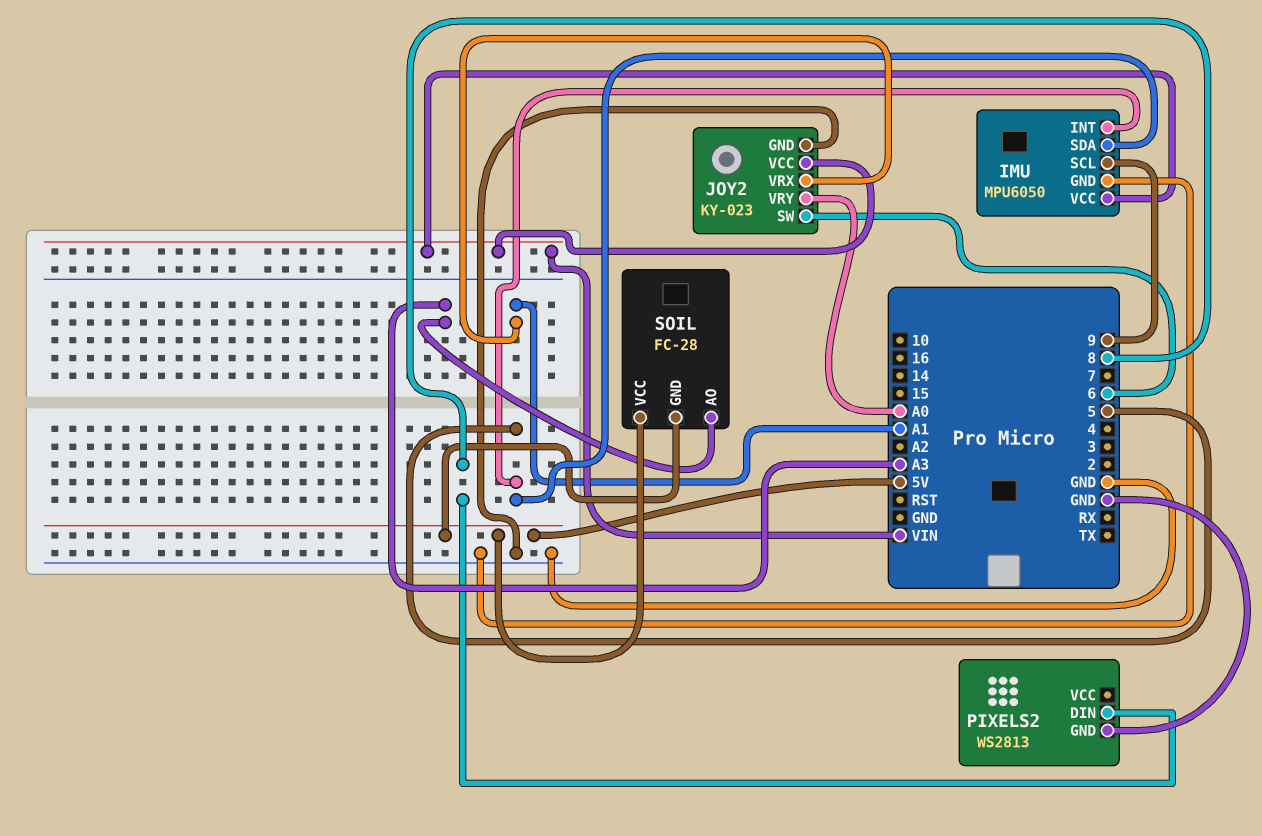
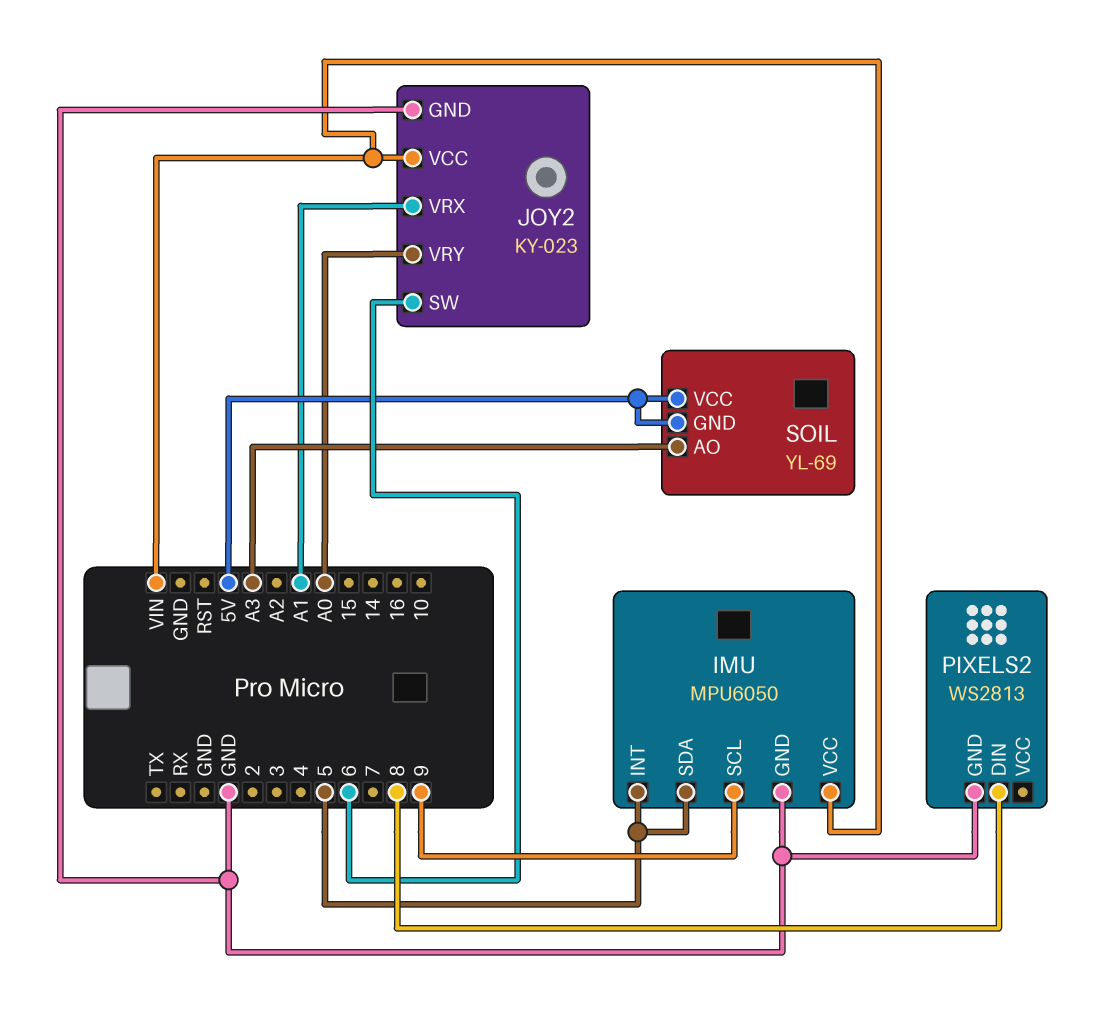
SOIL: FC-28 -> YL-69

